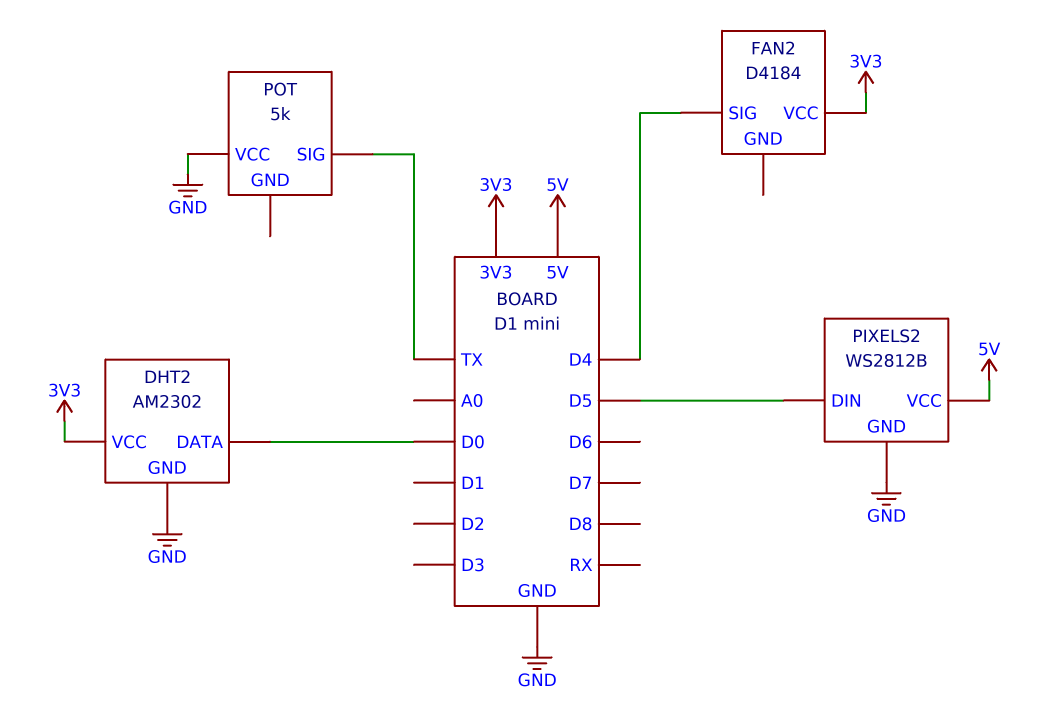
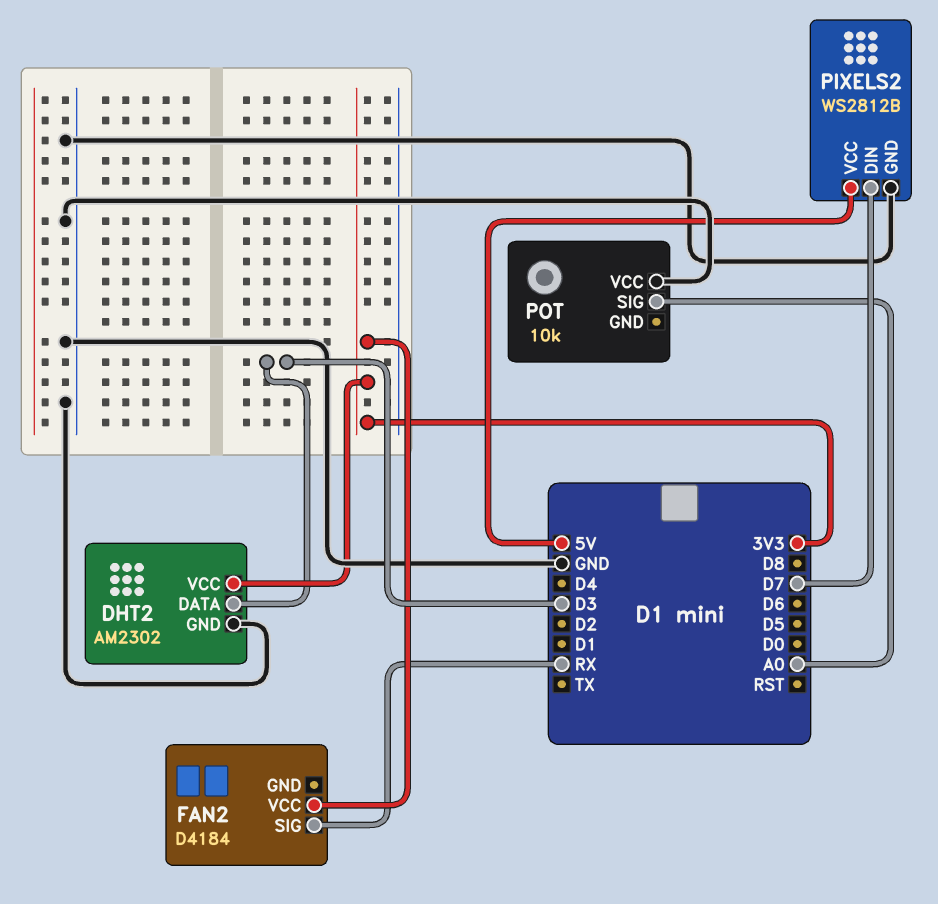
DHT2 pin DATA: D0 -> D3
FAN2 pin SIG: D4 -> RX
PIXELS2 pin DIN: D5 -> D7
POT: 5k -> 10k
POT pin SIG: TX -> A0

